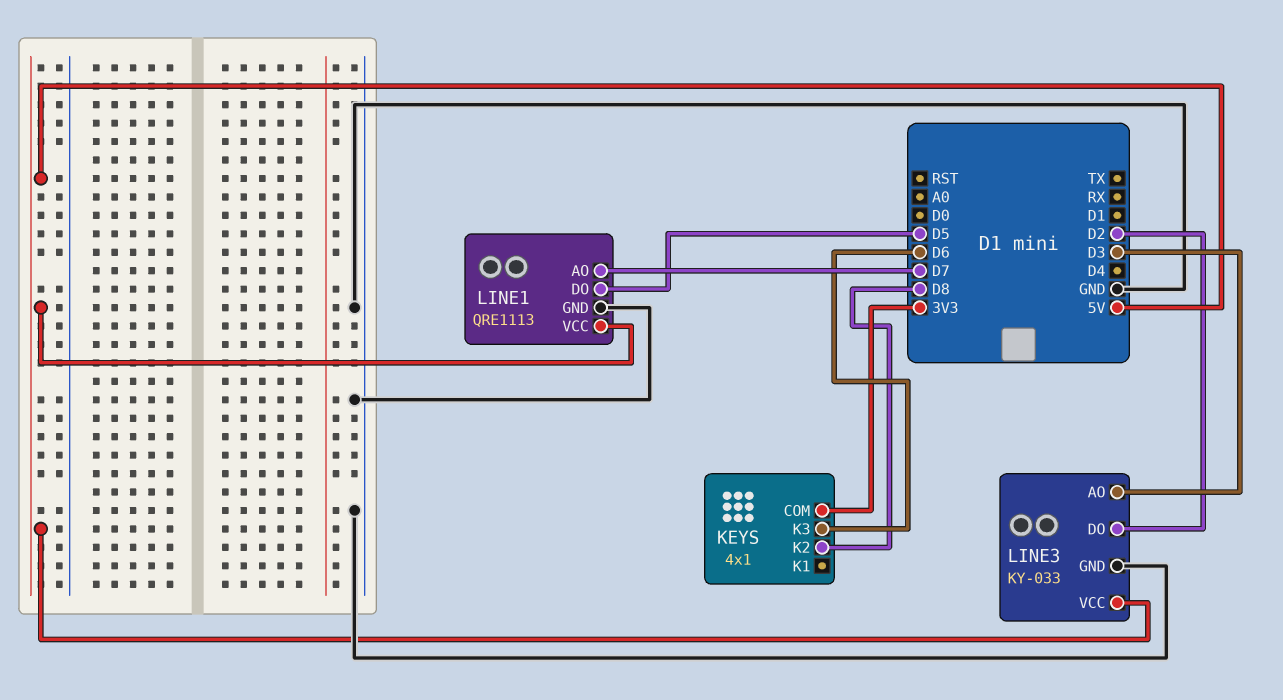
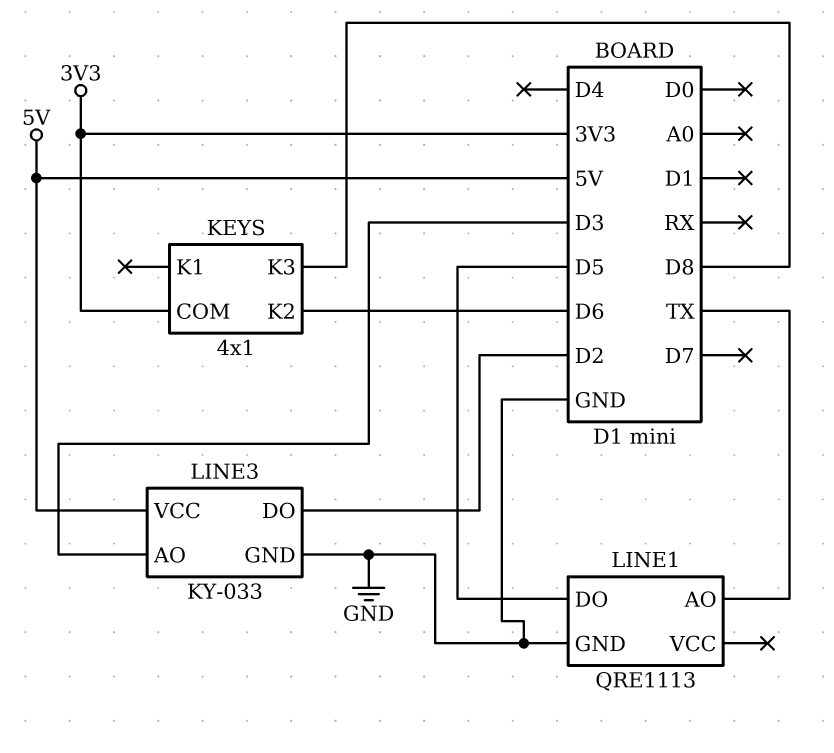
KEYS pin K2: D8 -> D6
KEYS pin K3: D6 -> D8
LINE1 pin AO: D7 -> TX
LINE1 pin VCC: 5V -> none

